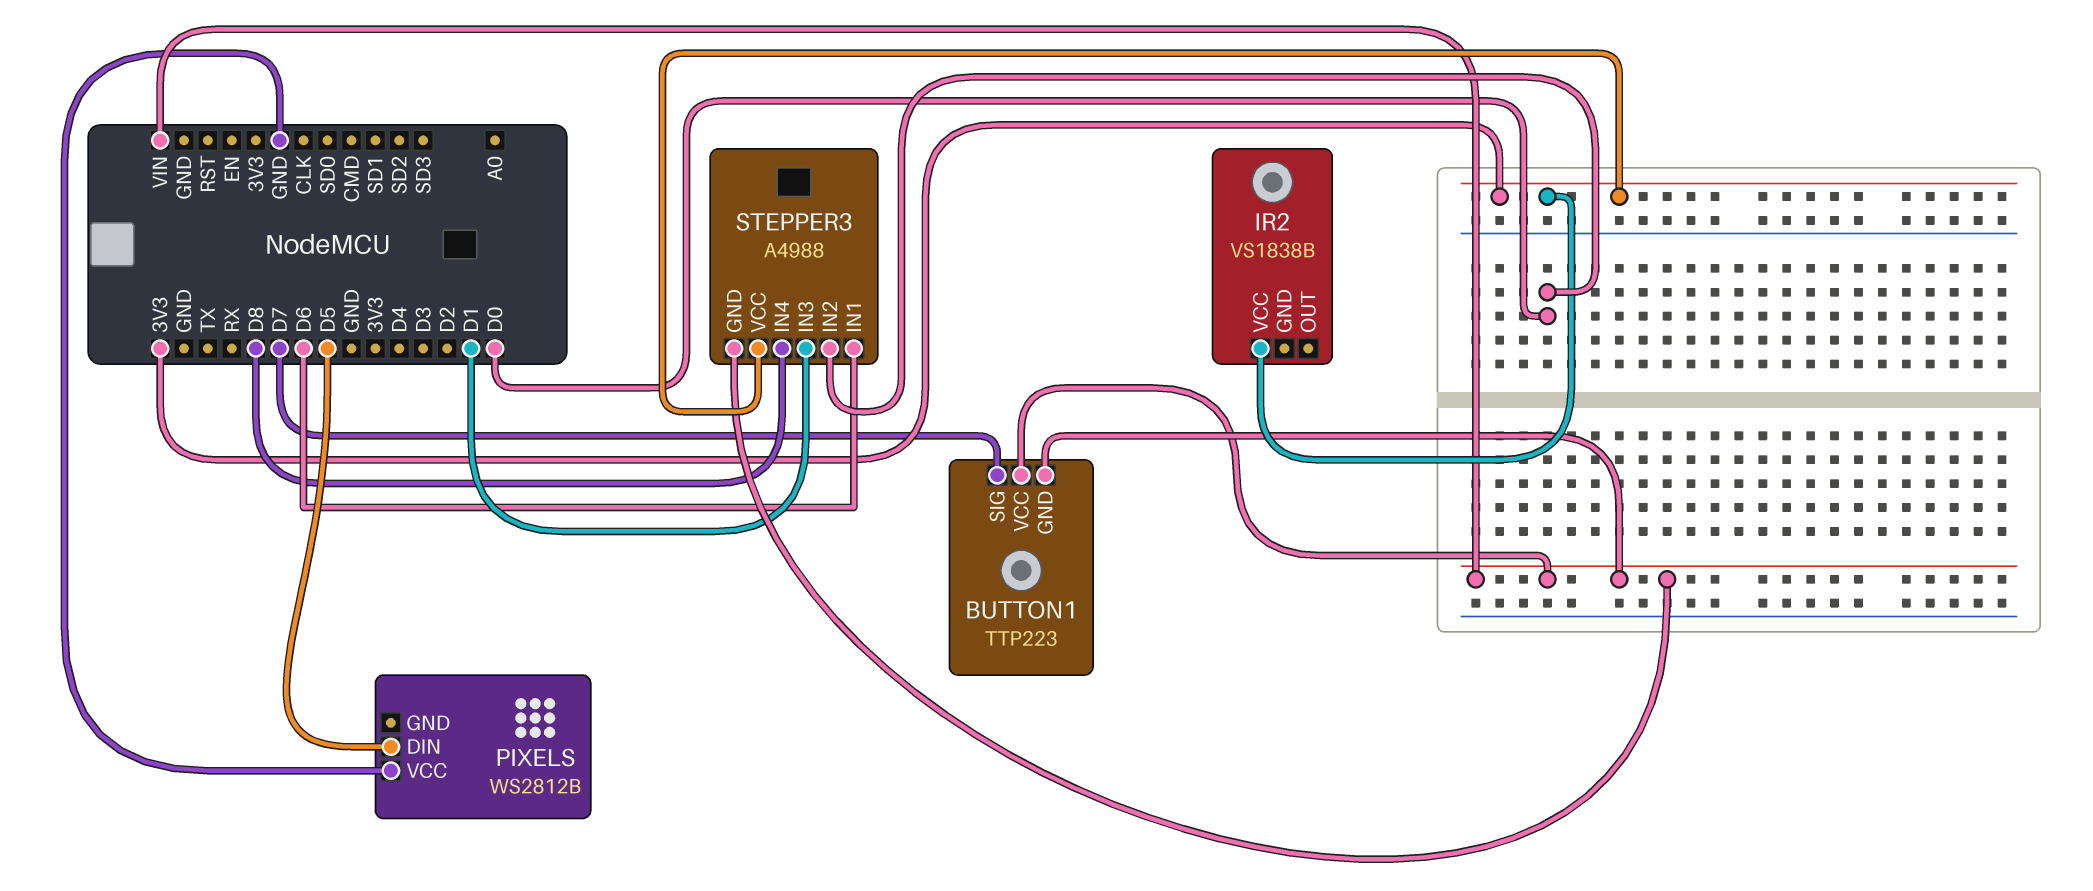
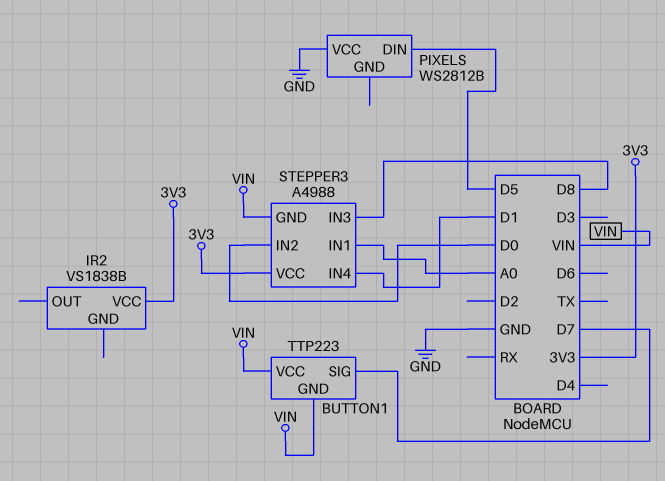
STEPPER3 pin IN1: D6 -> A0
STEPPER3 pin IN3: D1 -> D8
STEPPER3 pin IN4: D8 -> D1

